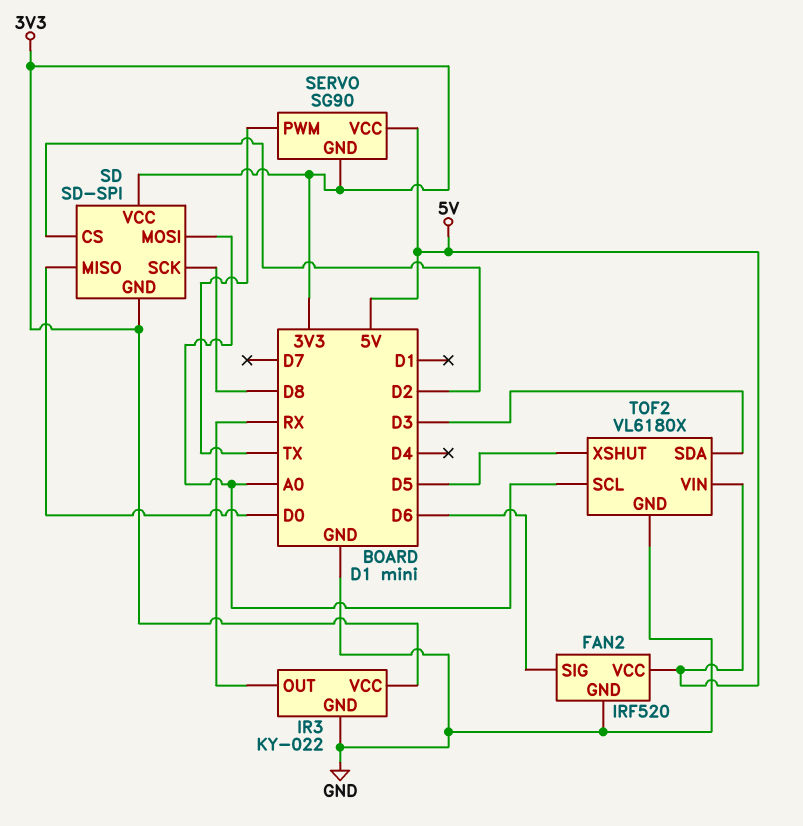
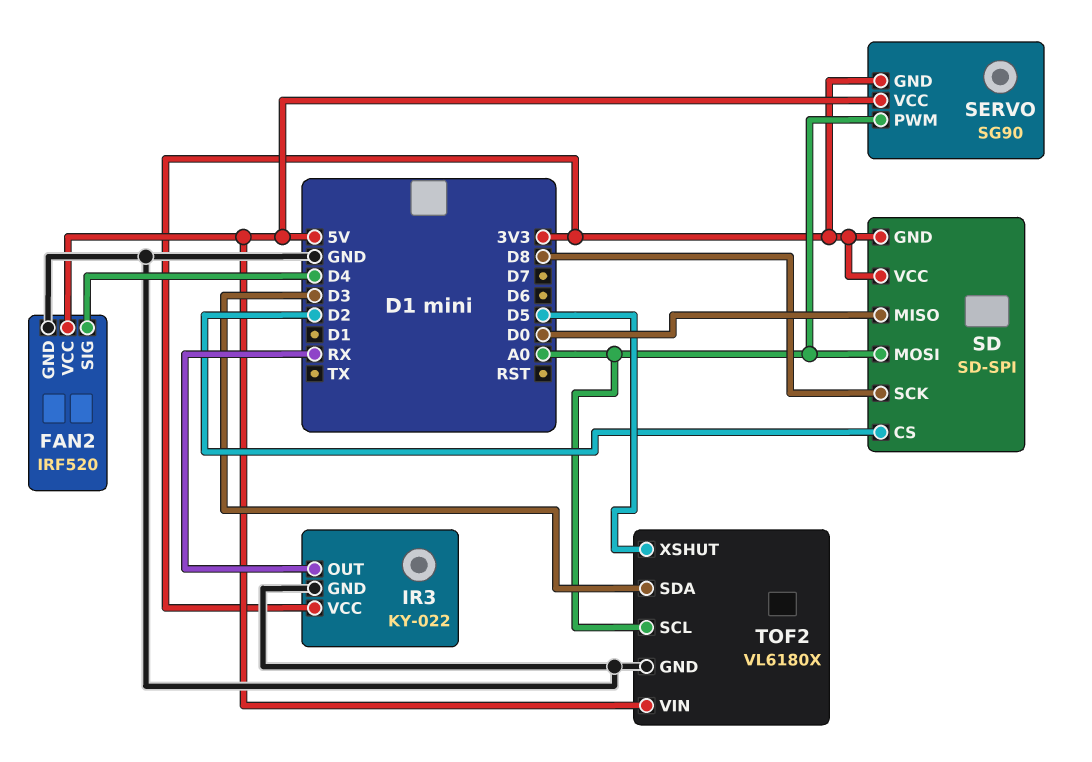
FAN2 pin SIG: D6 -> D4
SERVO pin PWM: TX -> A0

